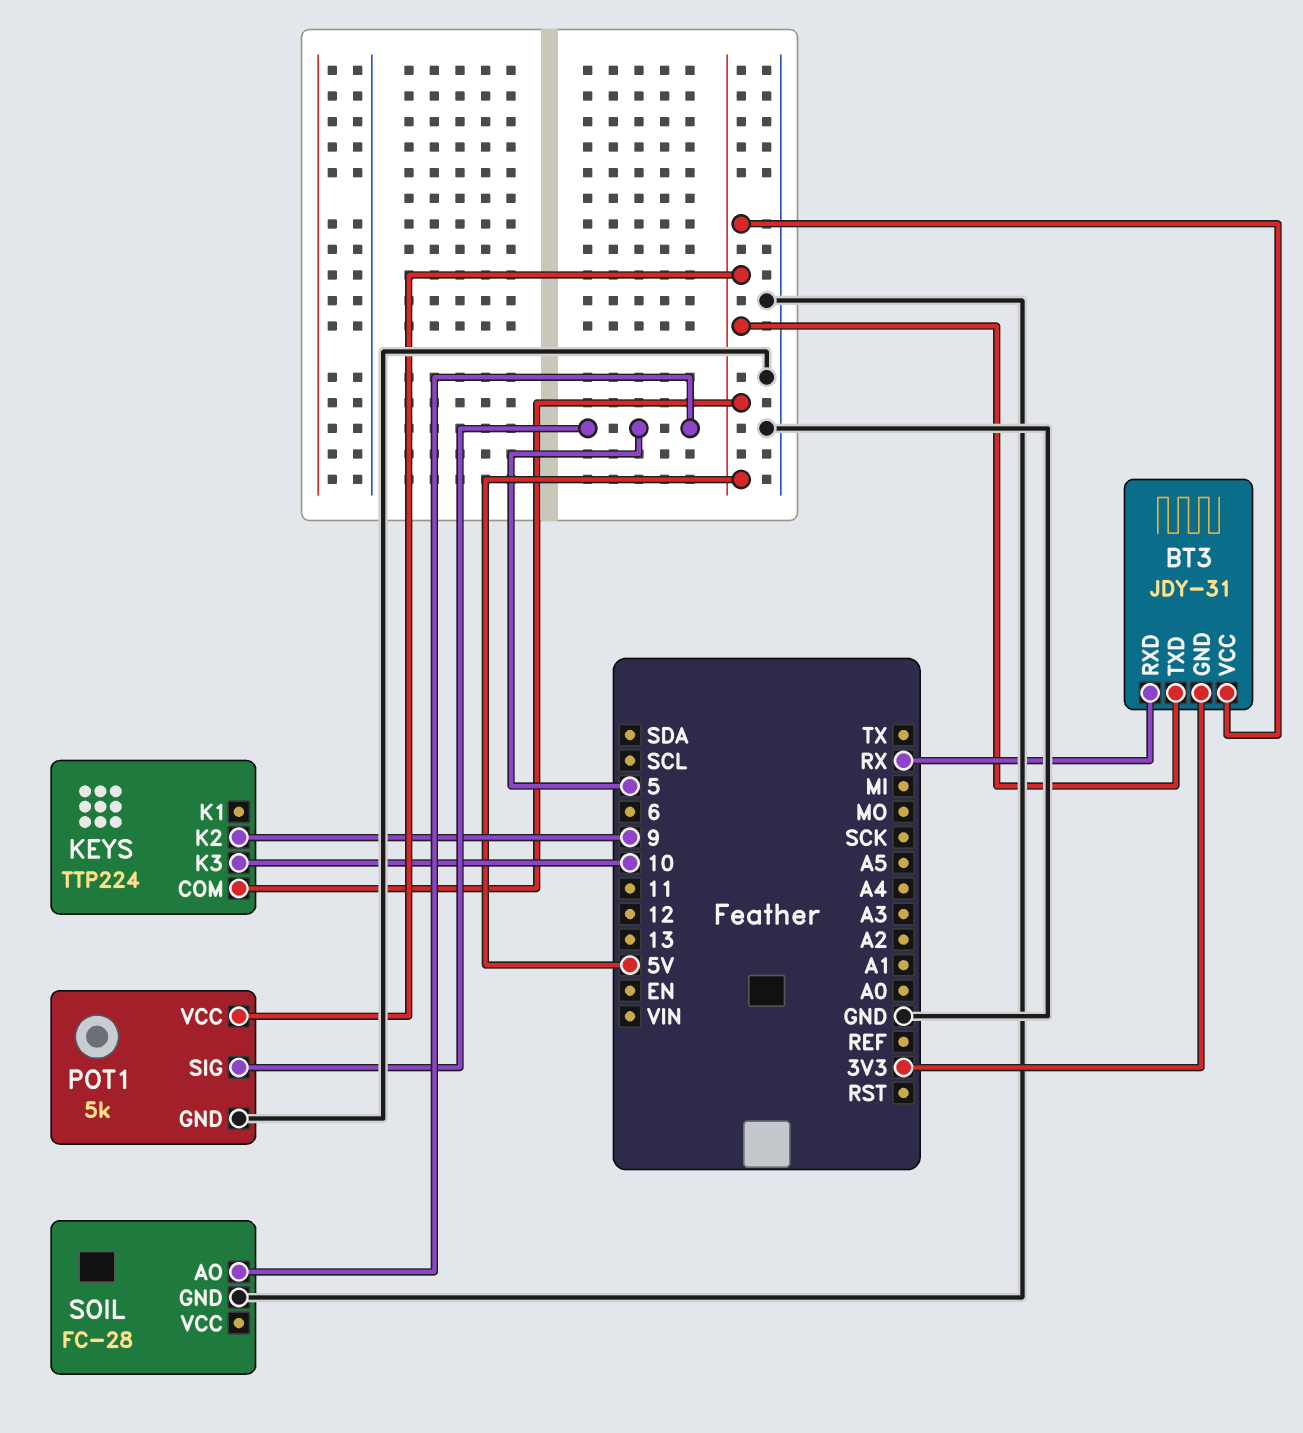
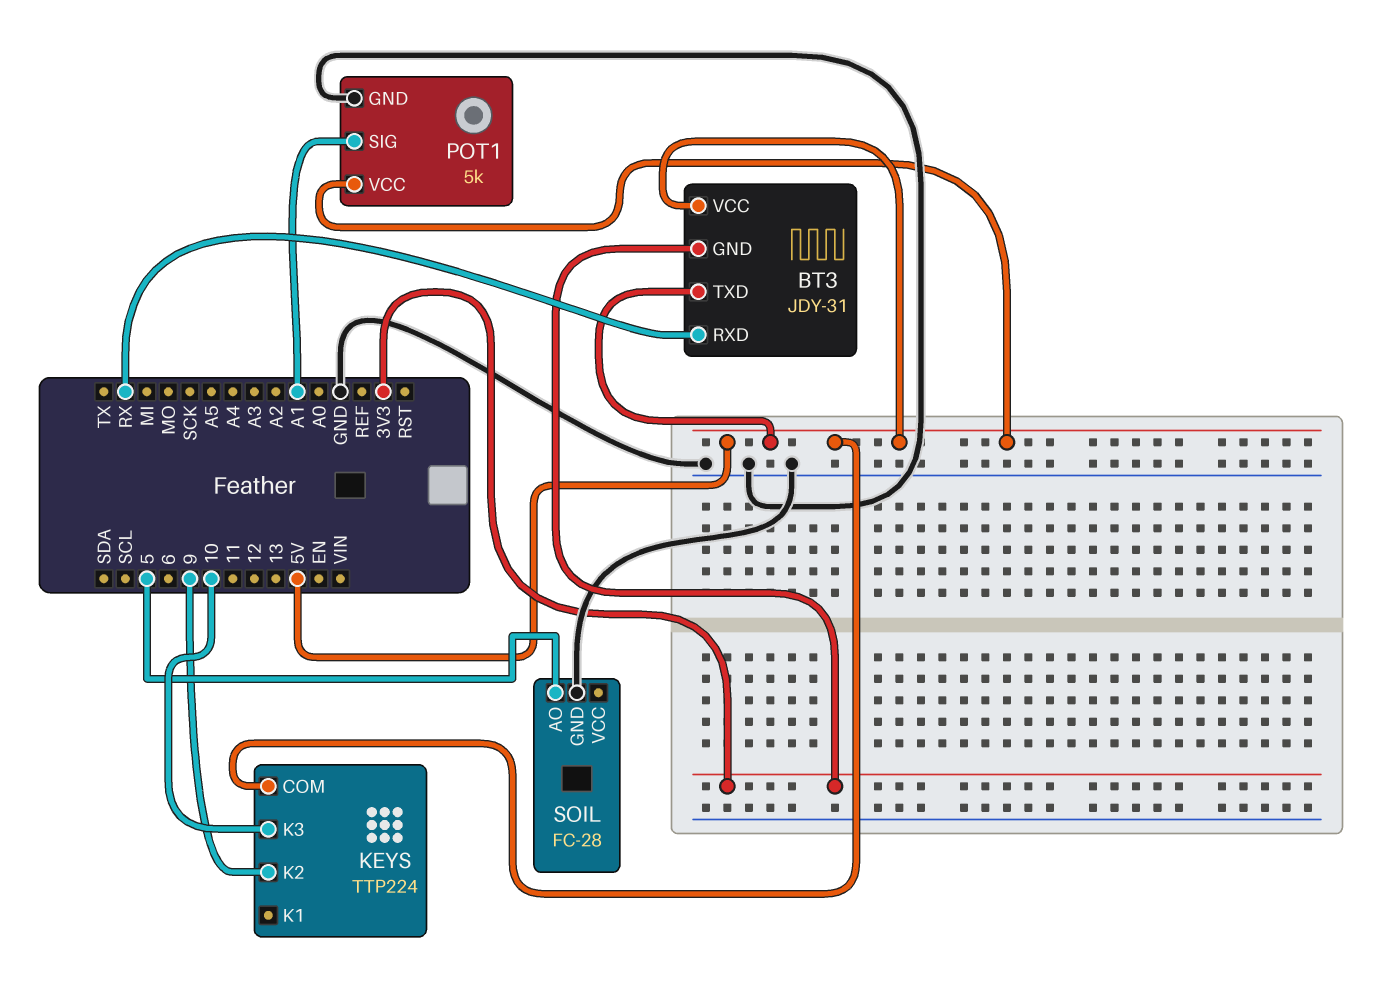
POT1 pin SIG: 5 -> A1

